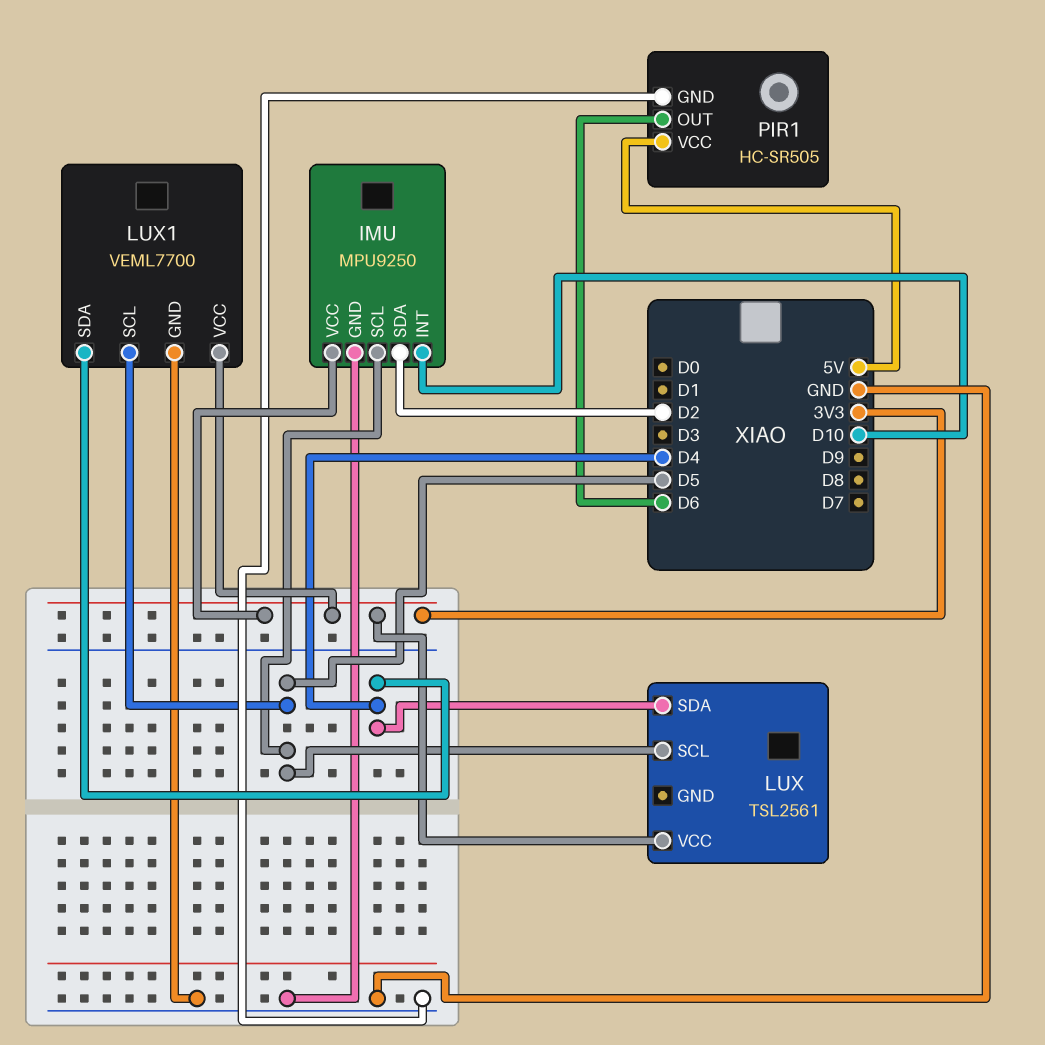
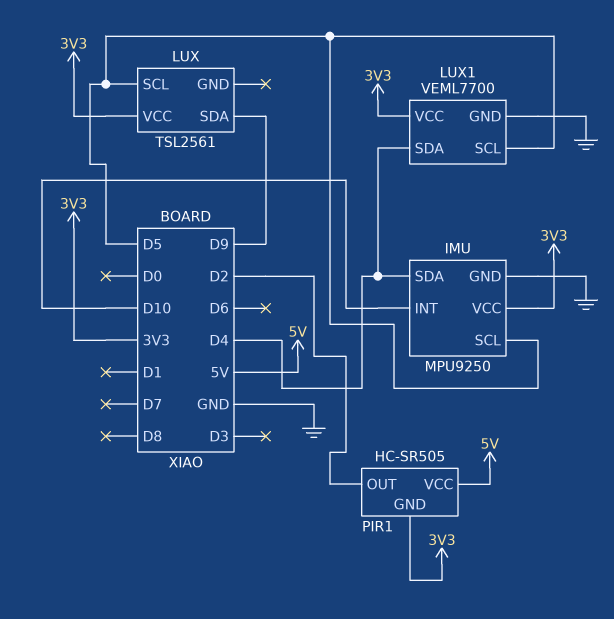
IMU pin SDA: D2 -> D4
LUX pin SDA: D4 -> D9
PIR1 pin GND: GND -> 3V3
PIR1 pin OUT: D6 -> D2

